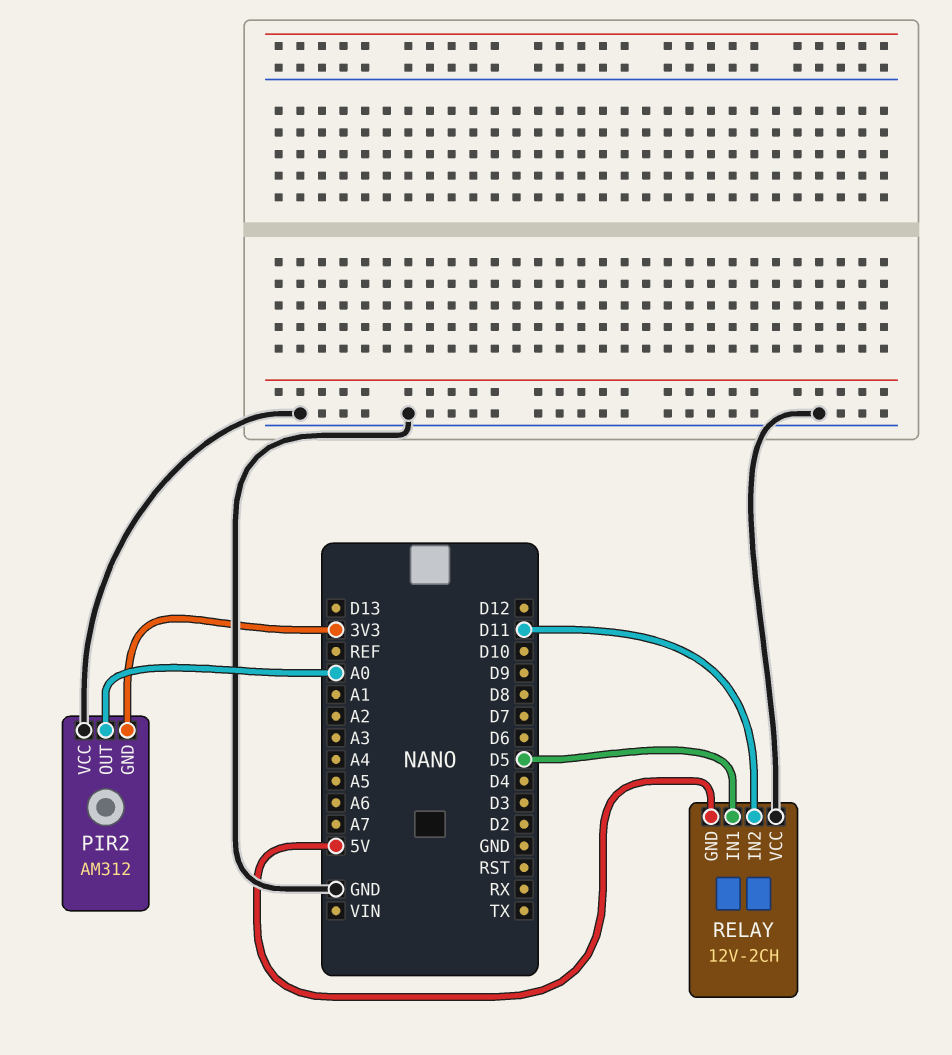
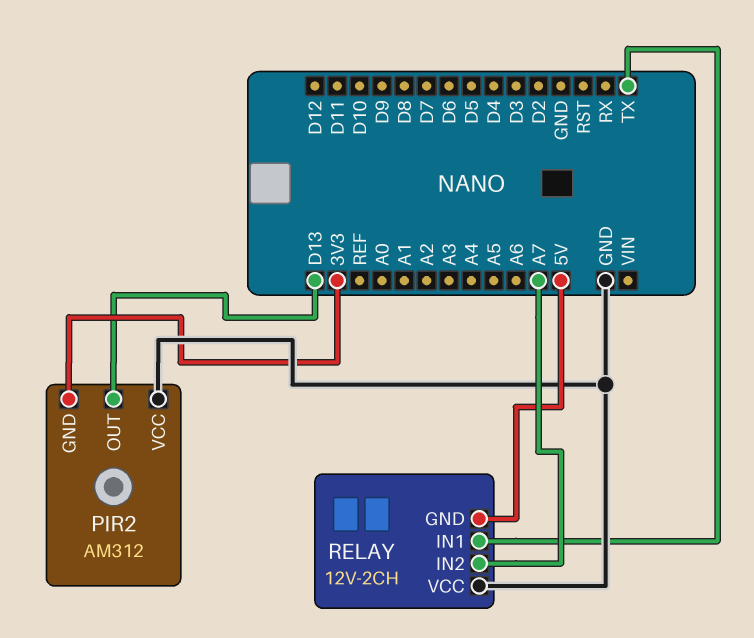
PIR2 pin OUT: A0 -> D13
RELAY pin IN1: D5 -> TX
RELAY pin IN2: D11 -> A7

